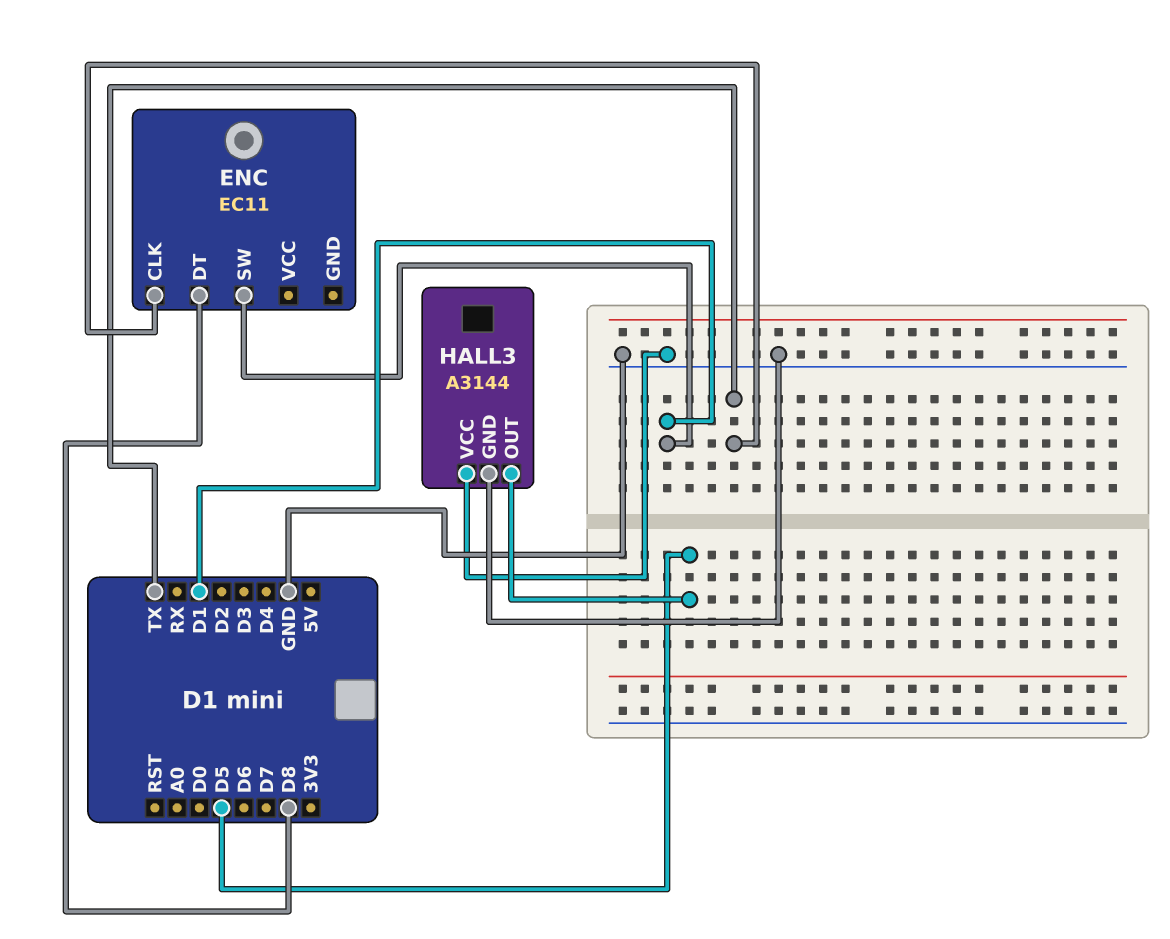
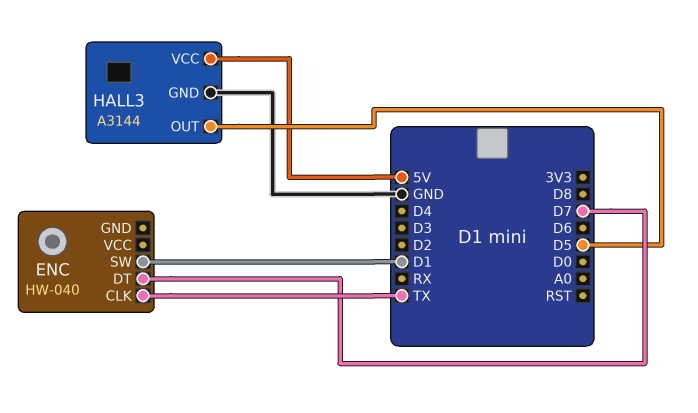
ENC: EC11 -> HW-040
ENC pin DT: D8 -> D7
HALL3 pin VCC: GND -> 5V

